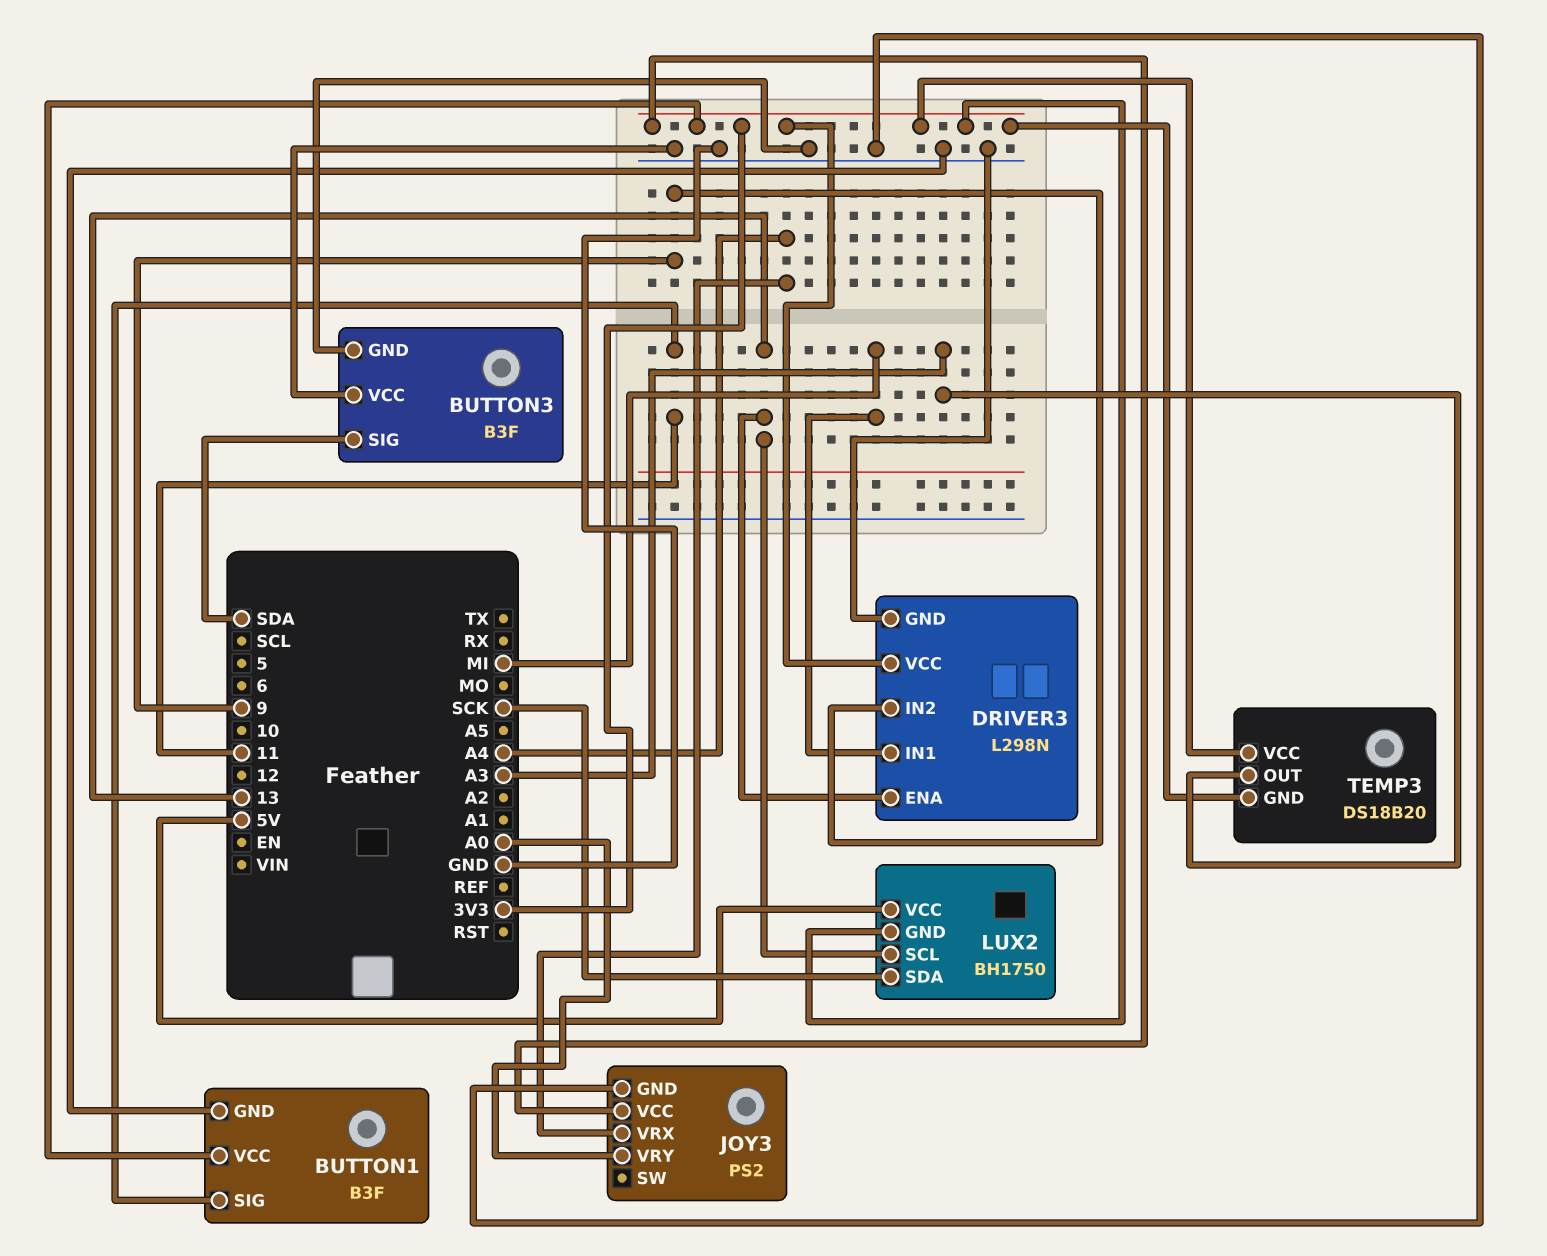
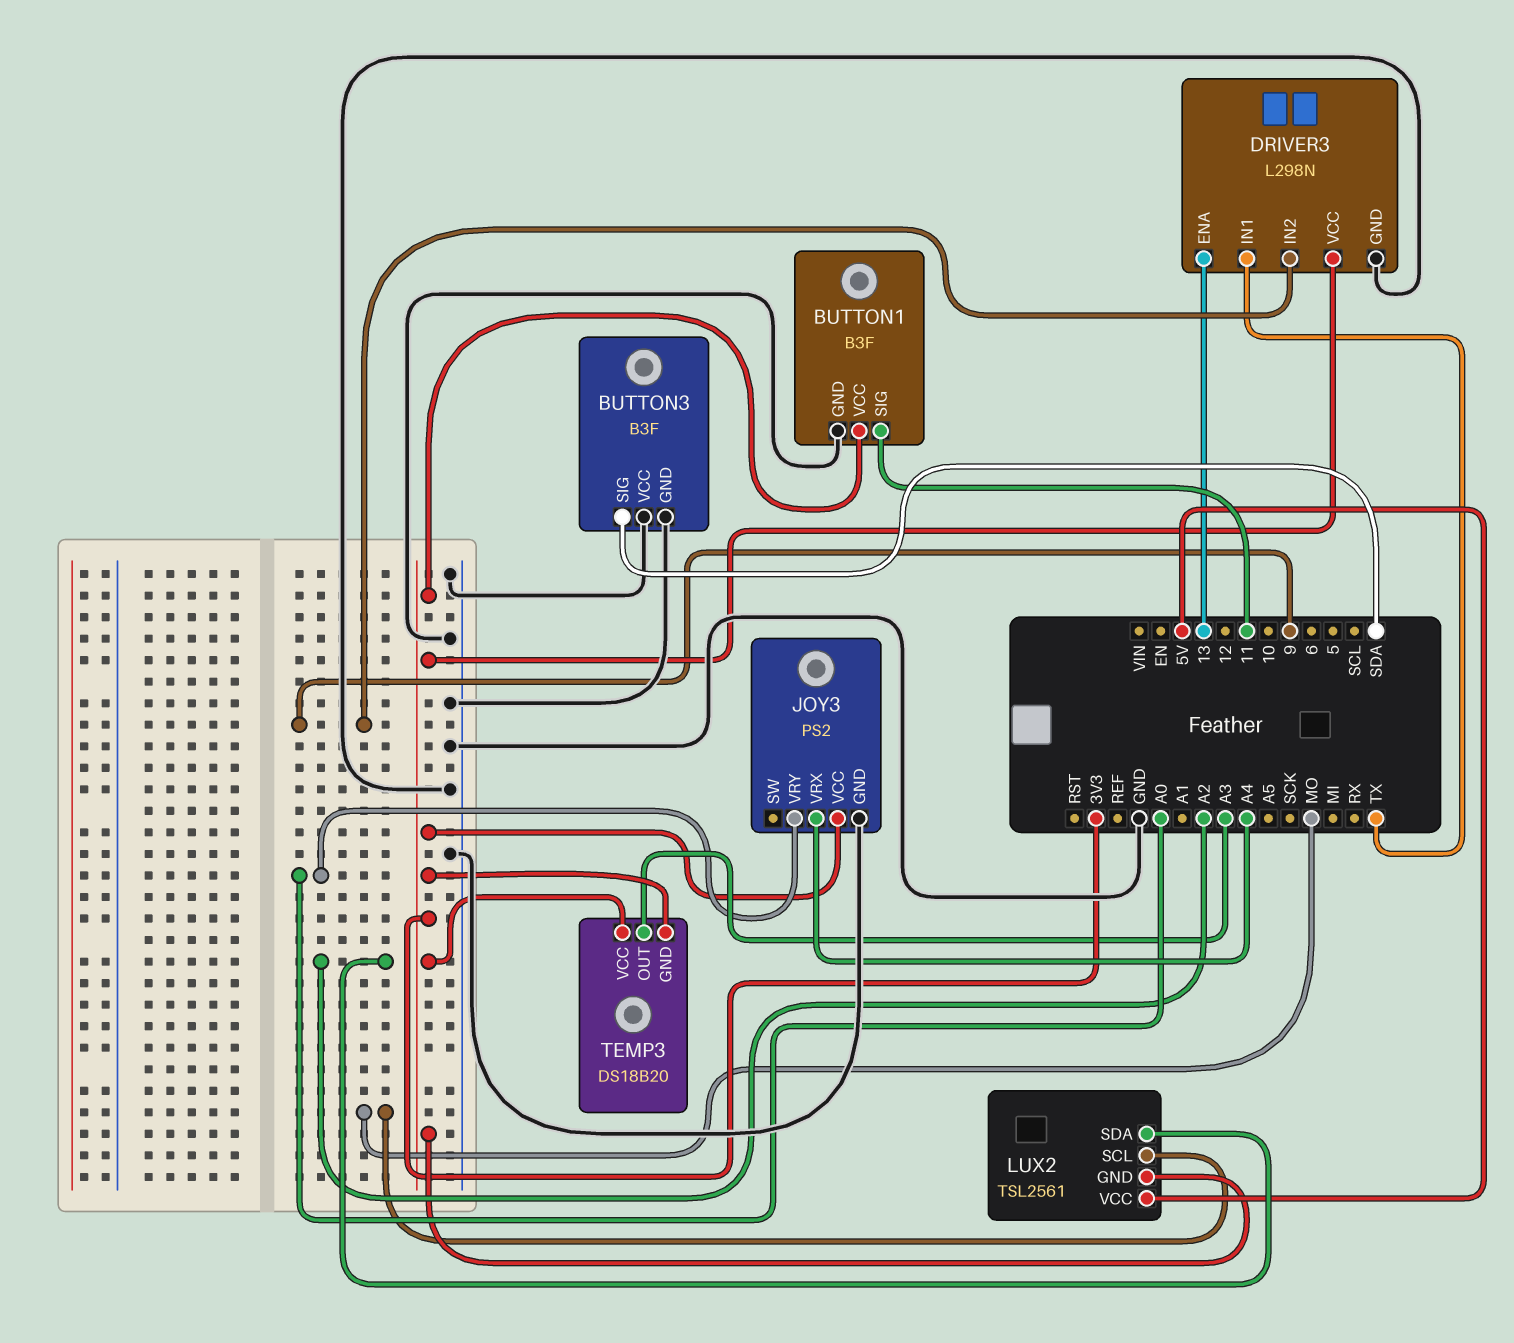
DRIVER3 pin IN1: MI -> TX
LUX2: BH1750 -> TSL2561
LUX2 pin SCL: 13 -> MO
LUX2 pin SDA: SCK -> A2

